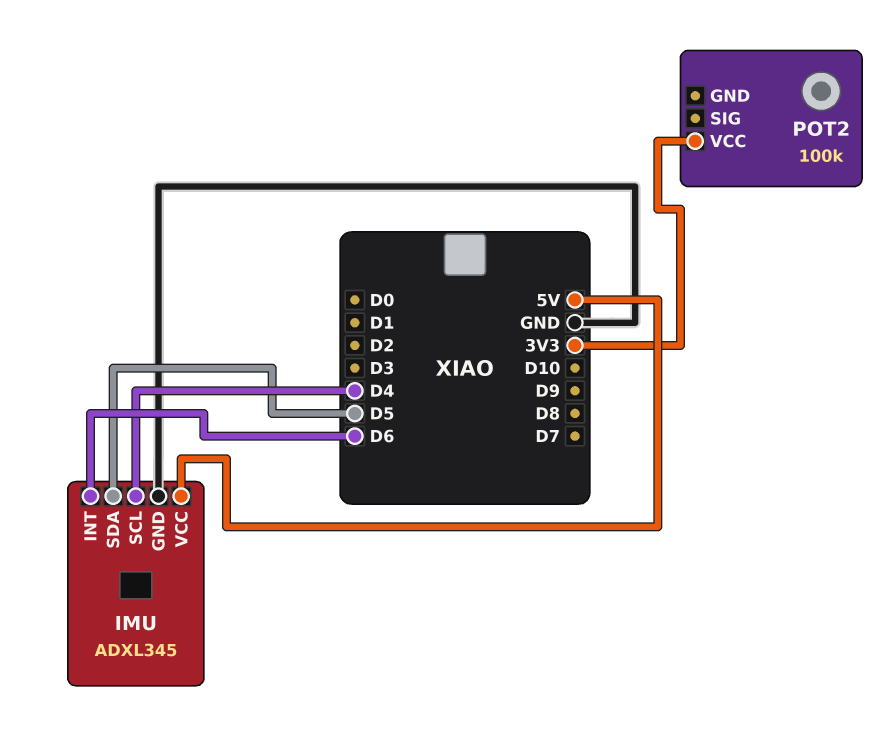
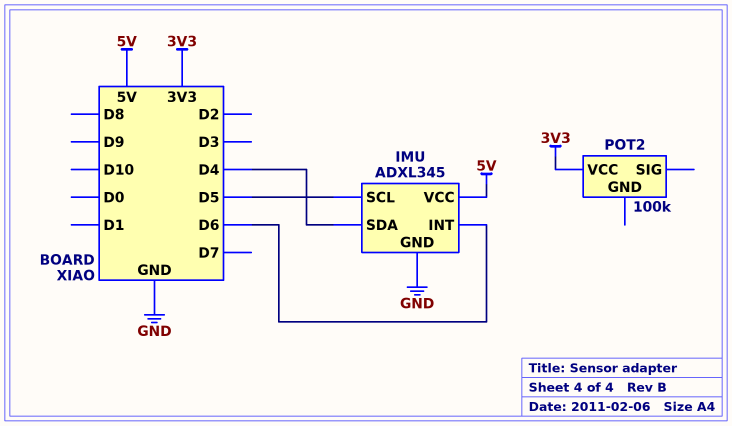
IMU pin SCL: D4 -> D5
IMU pin SDA: D5 -> D4

